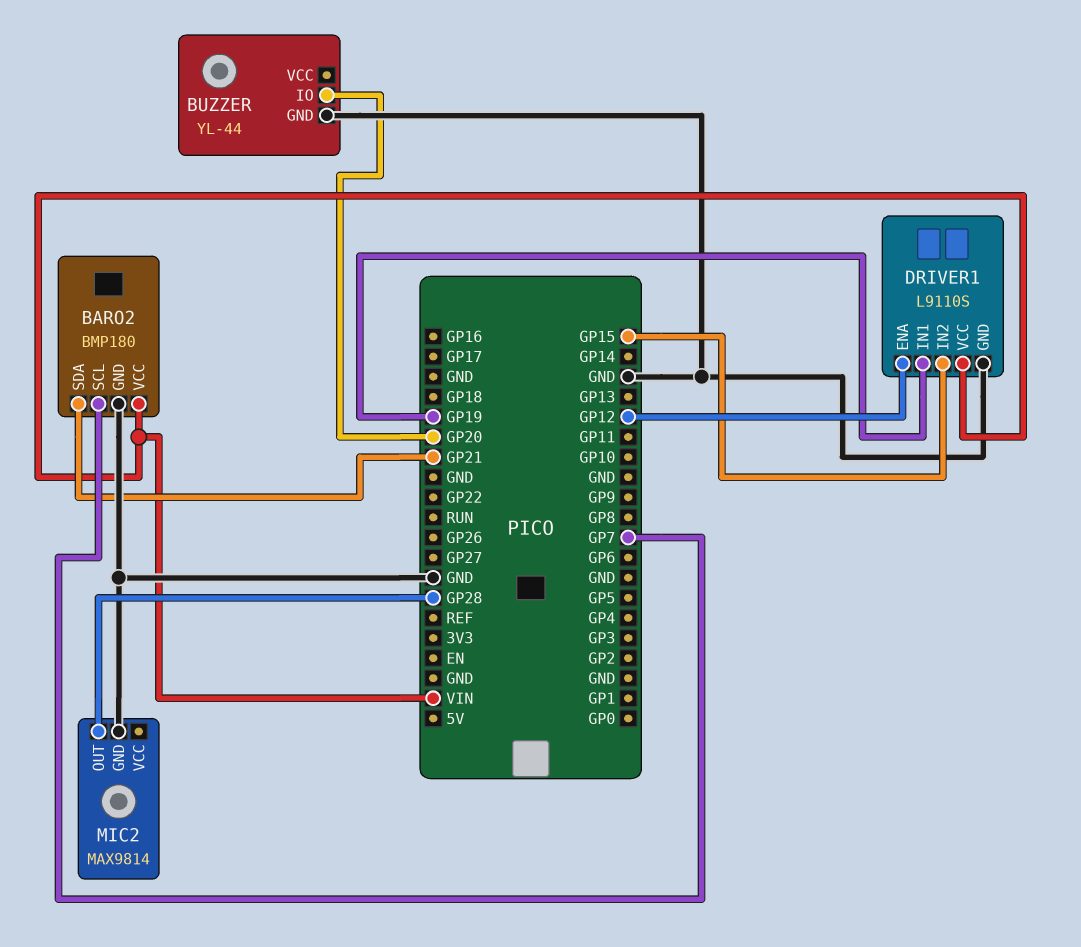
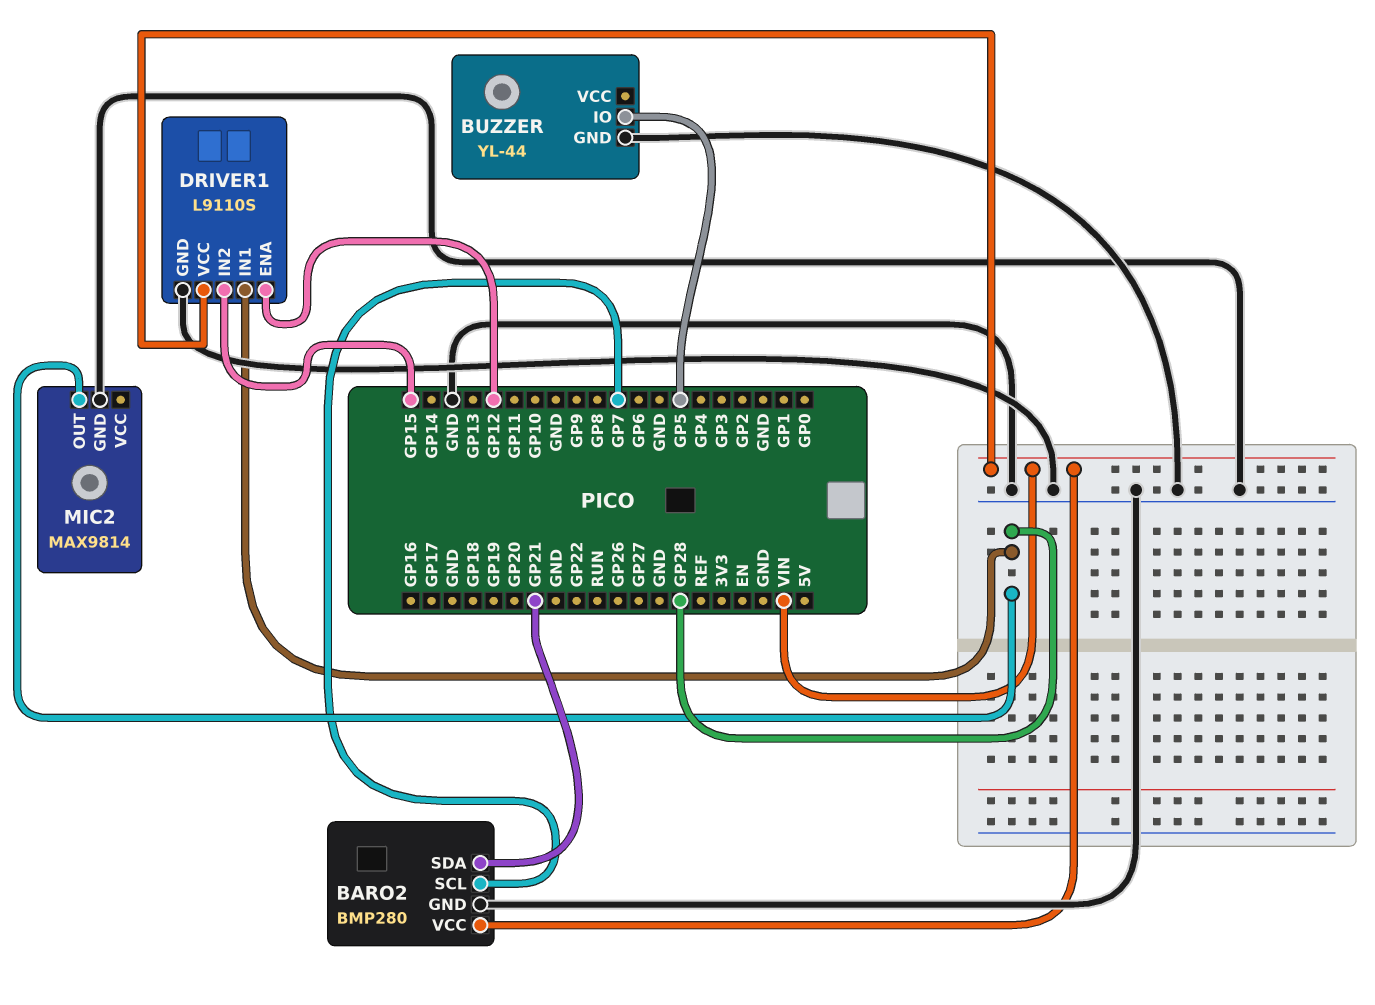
BARO2: BMP180 -> BMP280
BUZZER pin IO: GP20 -> GP5
DRIVER1 pin IN1: GP19 -> GP28

